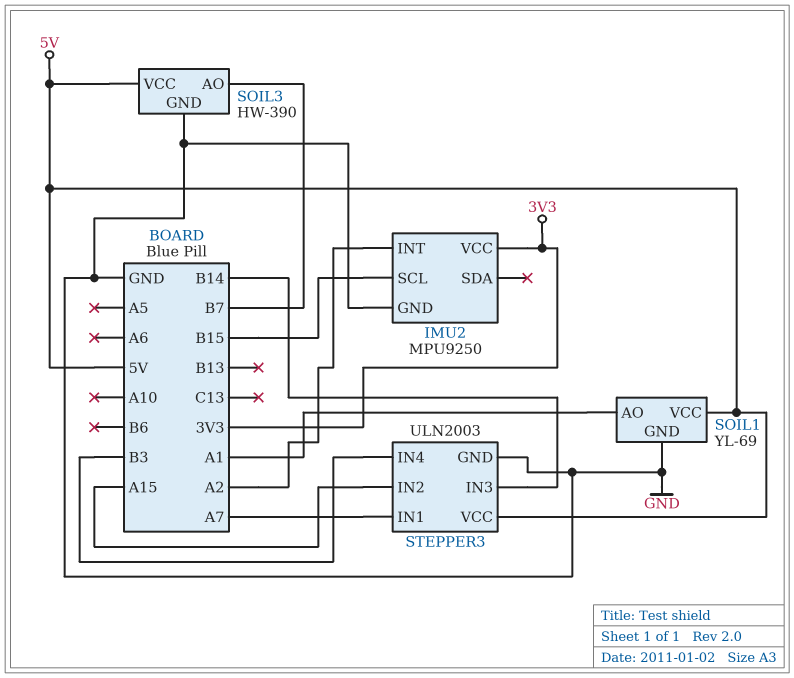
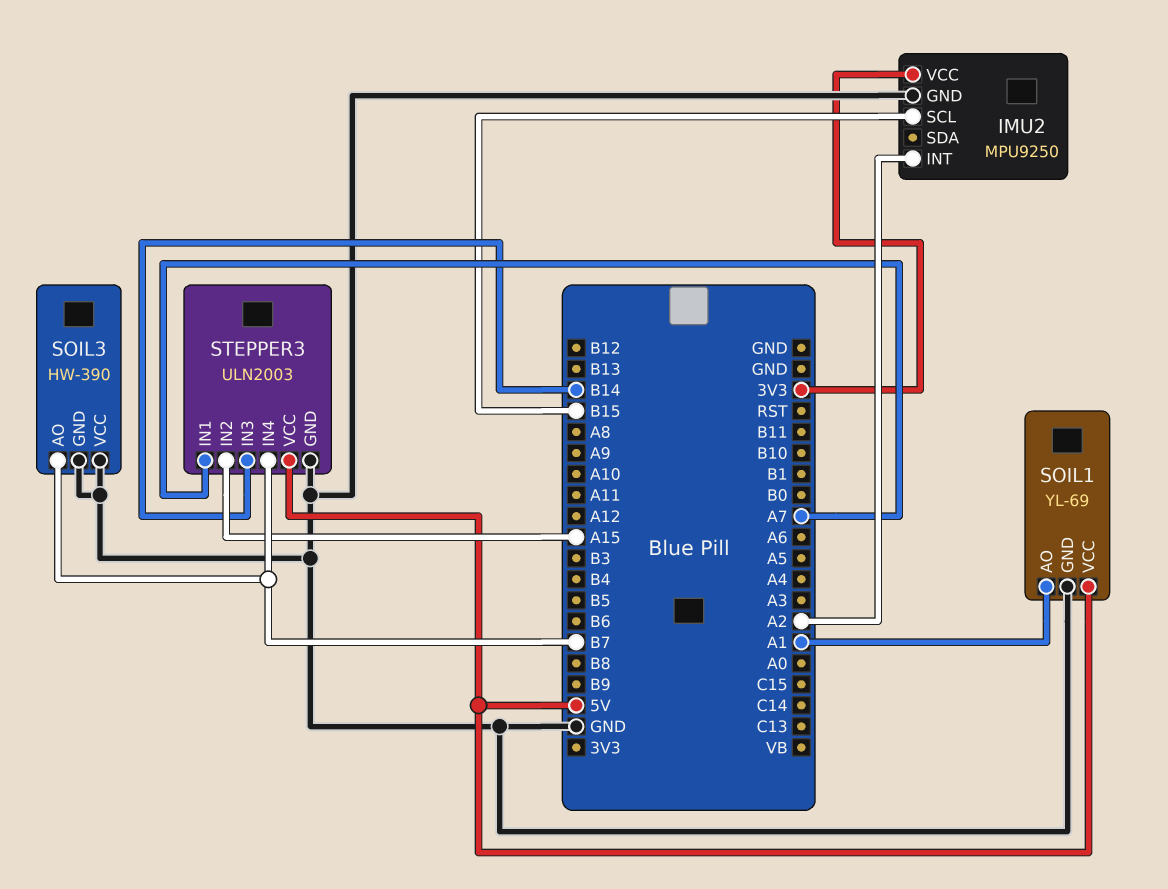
SOIL3 pin VCC: 5V -> GND
STEPPER3 pin IN4: B3 -> B7

